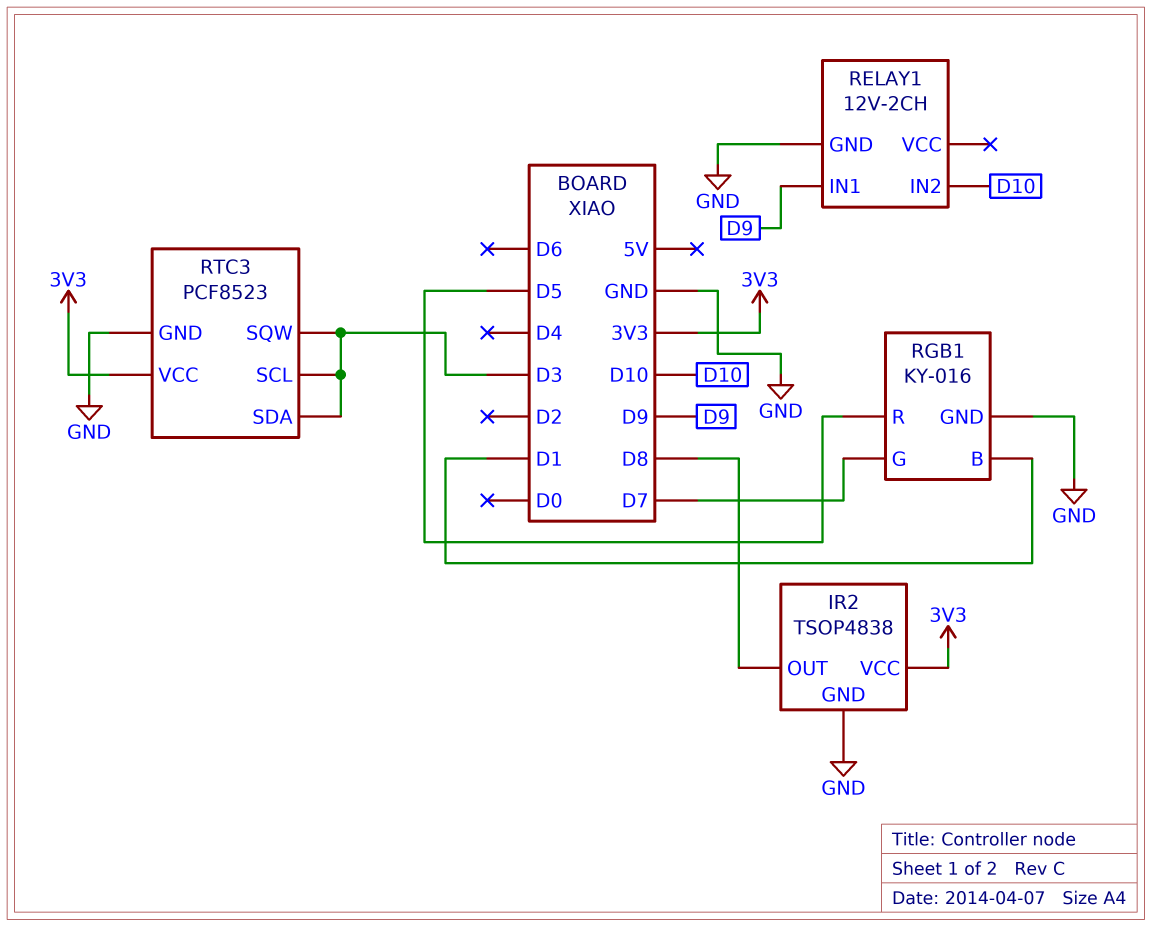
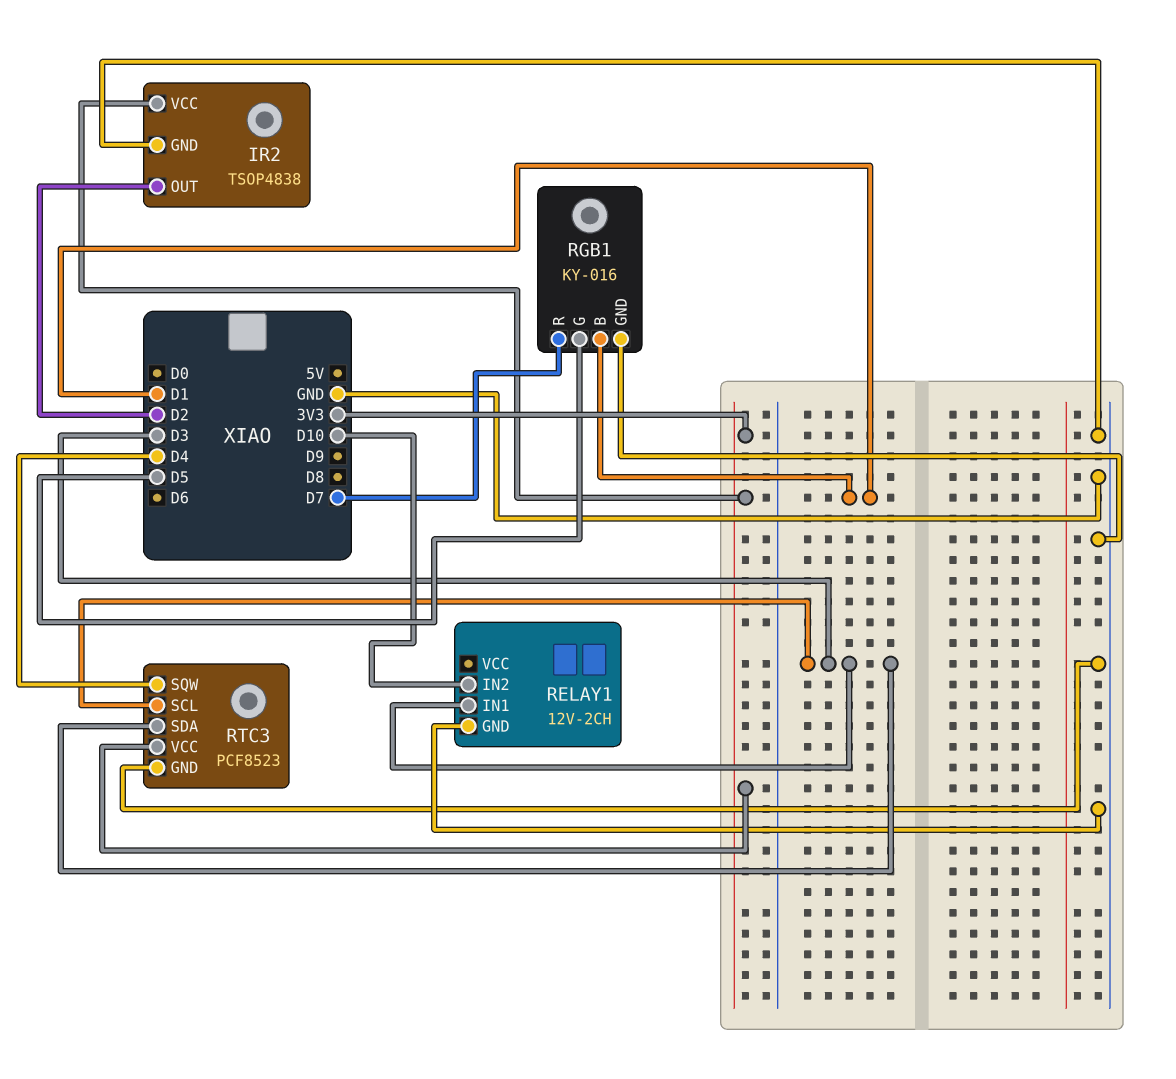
IR2 pin OUT: D8 -> D2
RELAY1 pin IN1: D9 -> D3
RGB1 pin G: D7 -> D5
RGB1 pin R: D5 -> D7
RTC3 pin SQW: D3 -> D4

